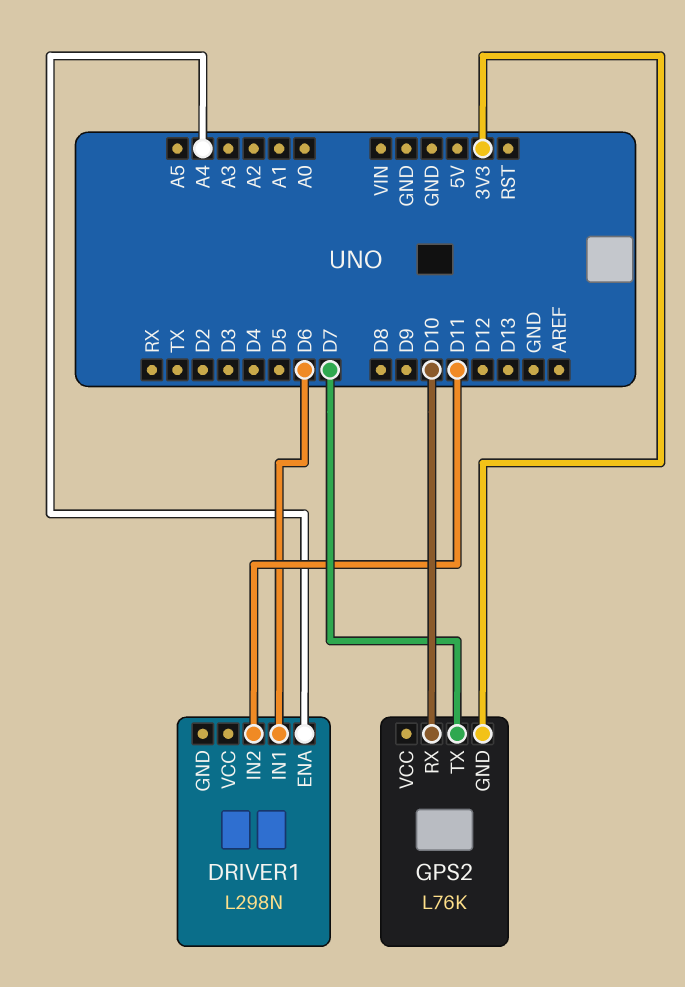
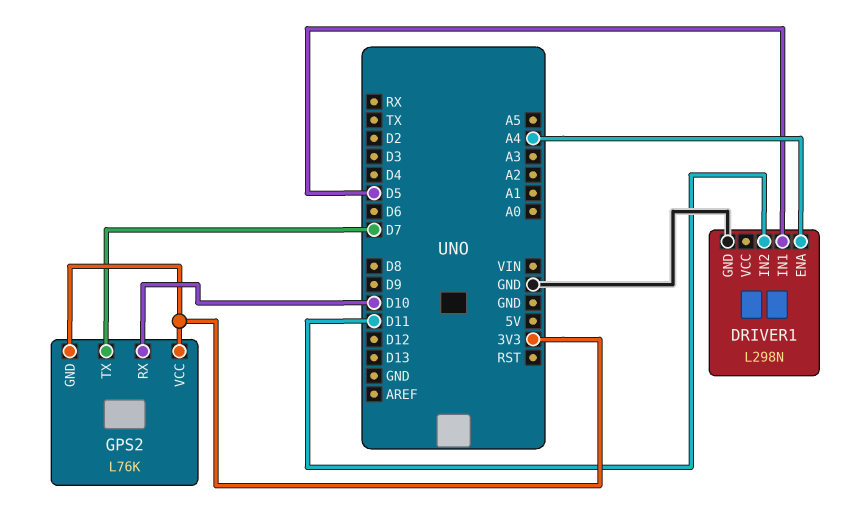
DRIVER1 pin GND: none -> GND
DRIVER1 pin IN1: D6 -> D5
GPS2 pin VCC: none -> 3V3

